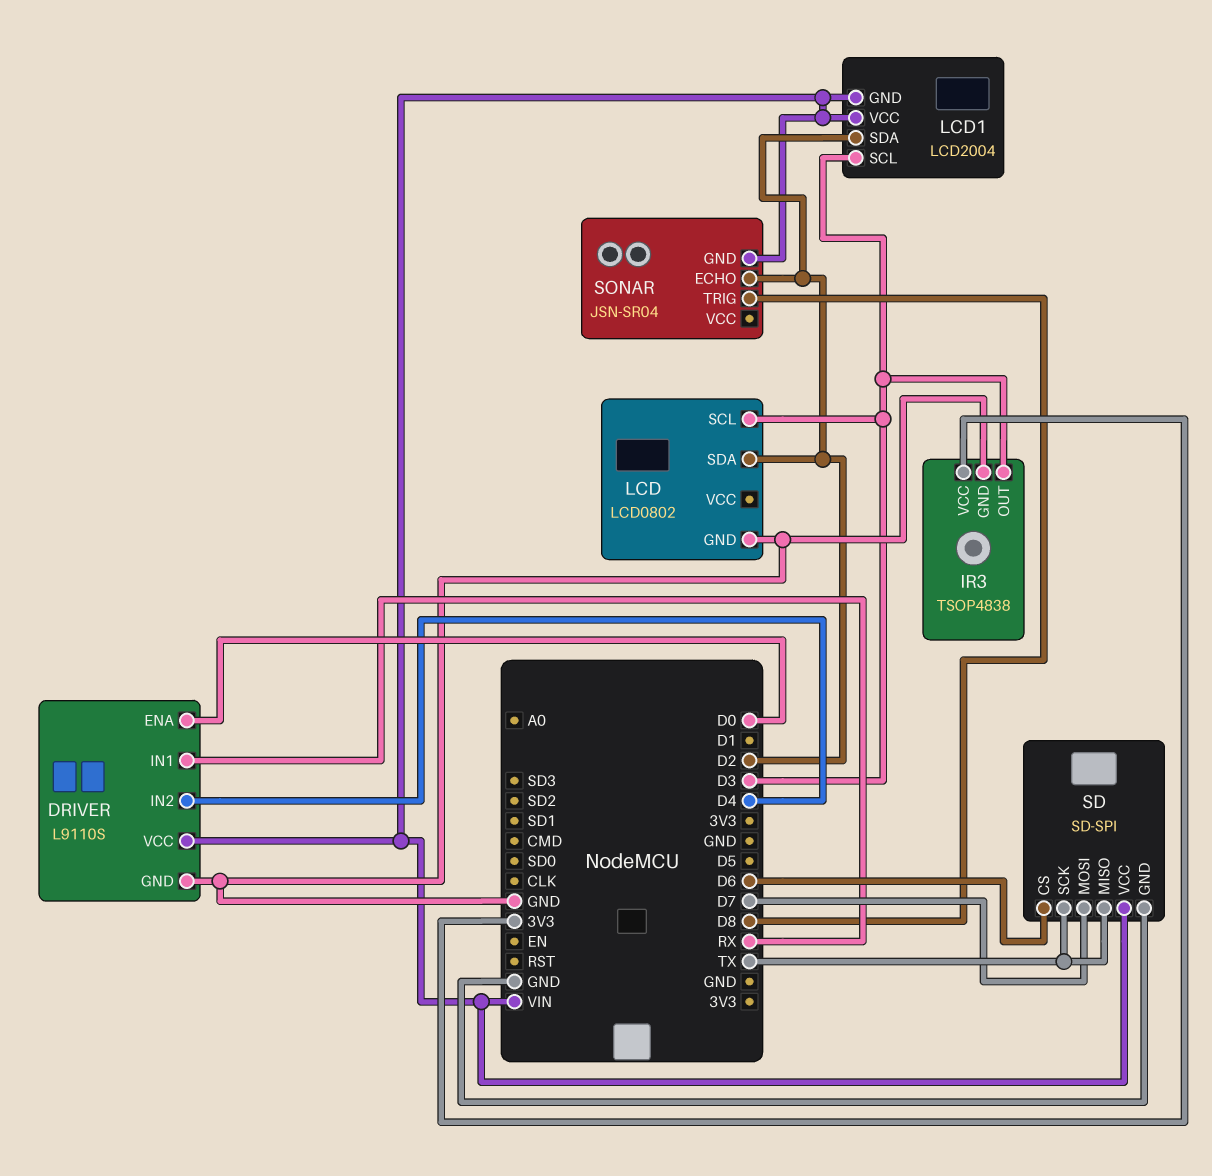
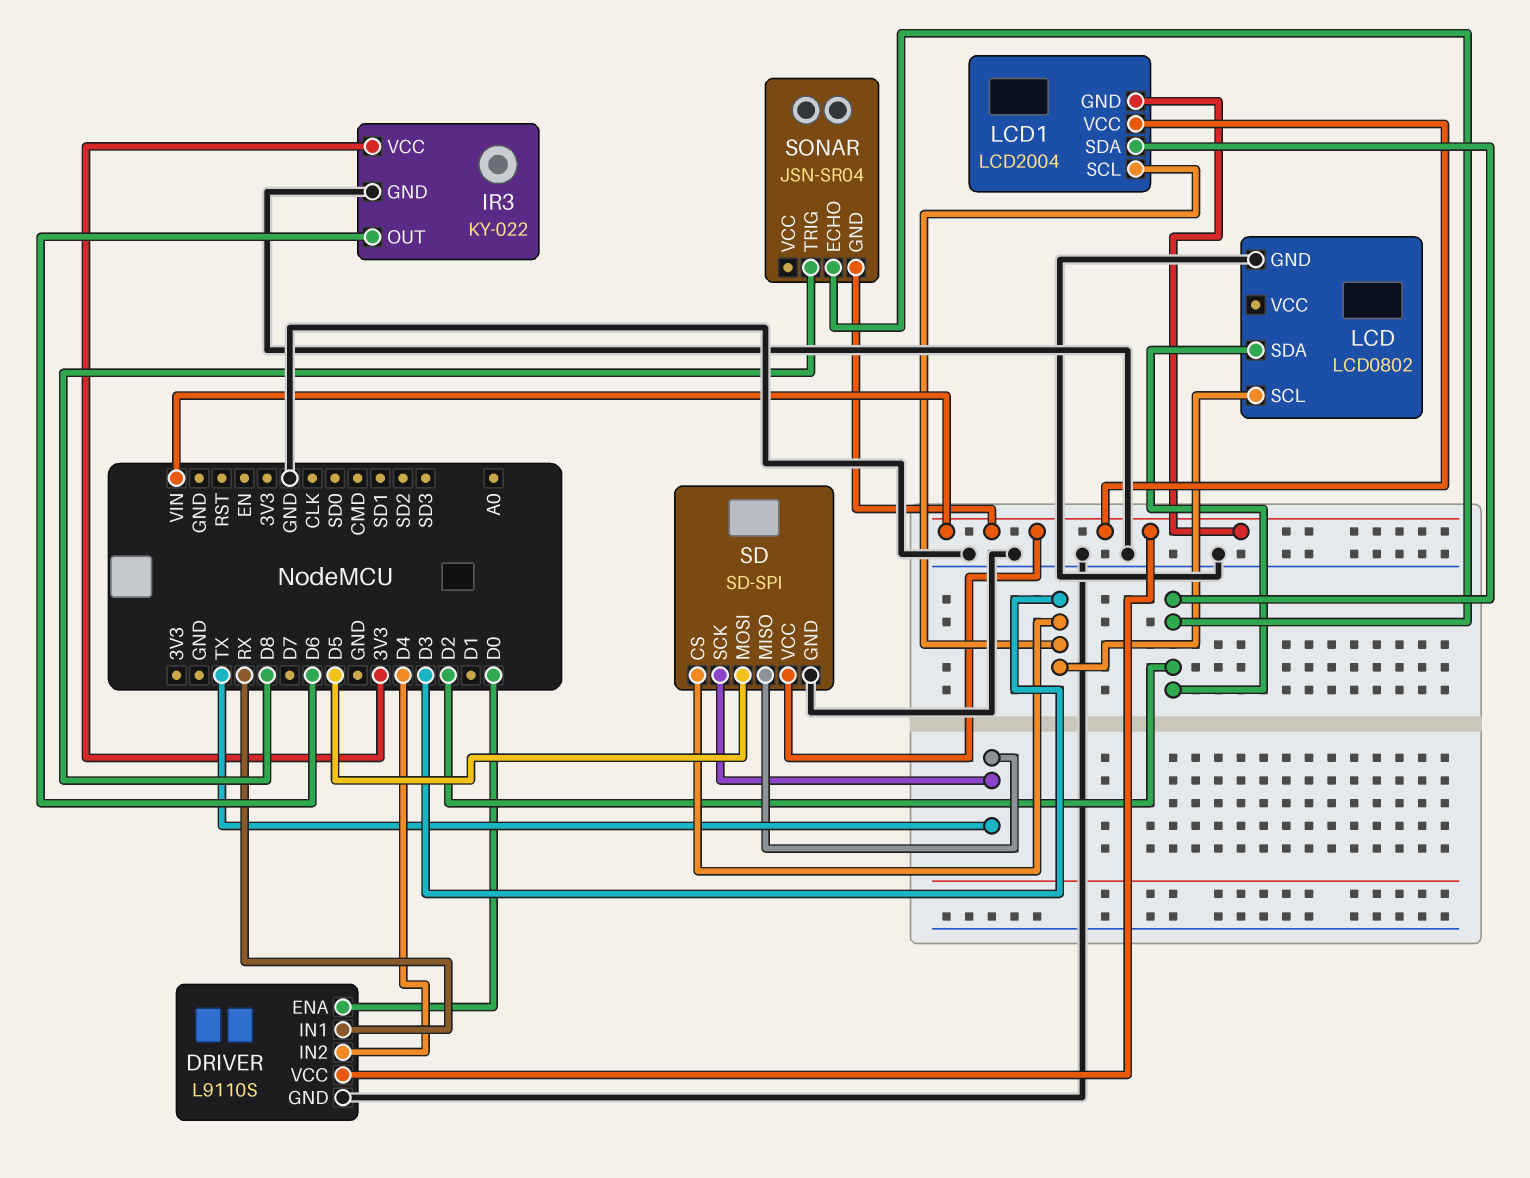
IR3: TSOP4838 -> KY-022
IR3 pin OUT: D3 -> D6
SD pin CS: D6 -> D3
SD pin MOSI: D7 -> D5

